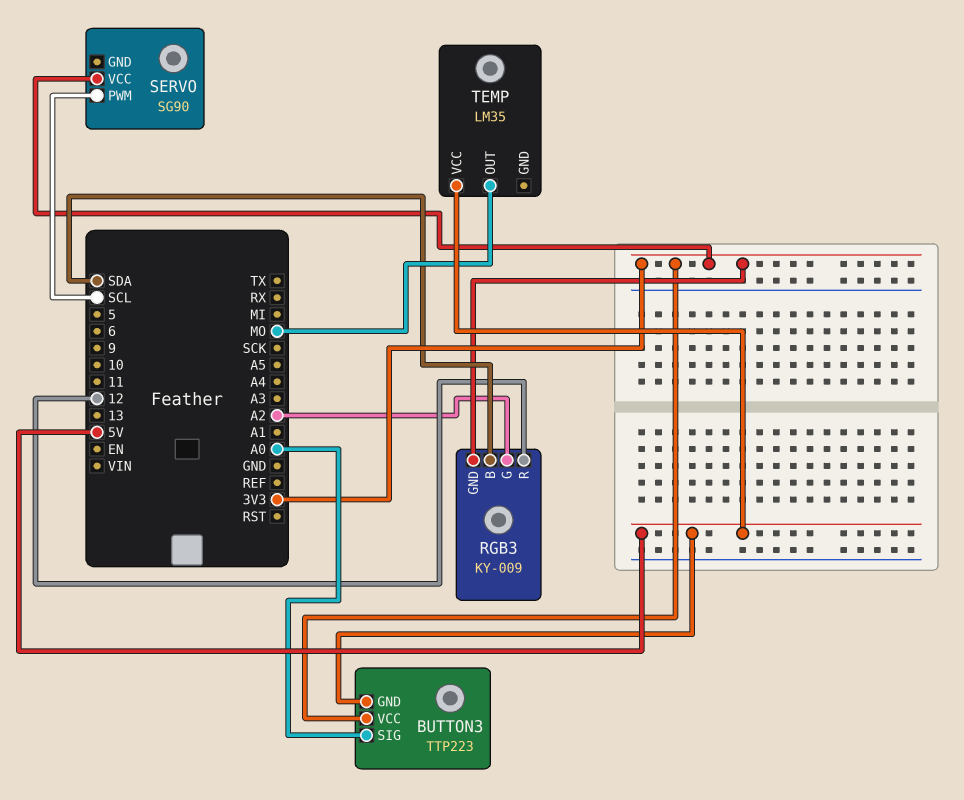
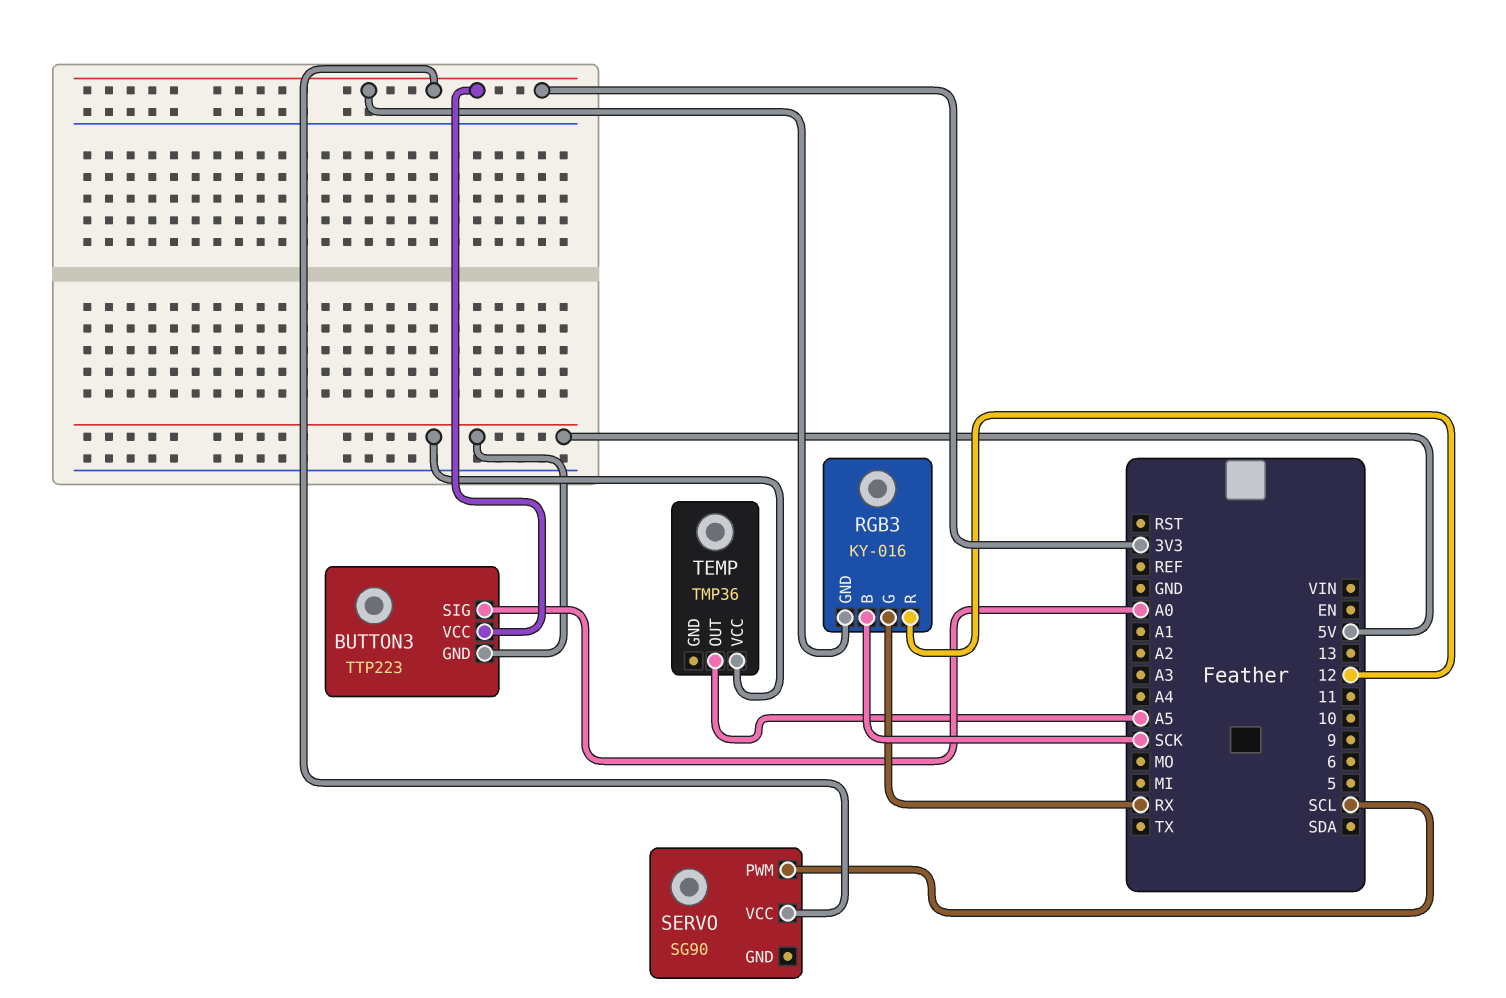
RGB3: KY-009 -> KY-016
RGB3 pin B: SDA -> SCK
RGB3 pin G: A2 -> RX
TEMP: LM35 -> TMP36
TEMP pin OUT: MO -> A5

